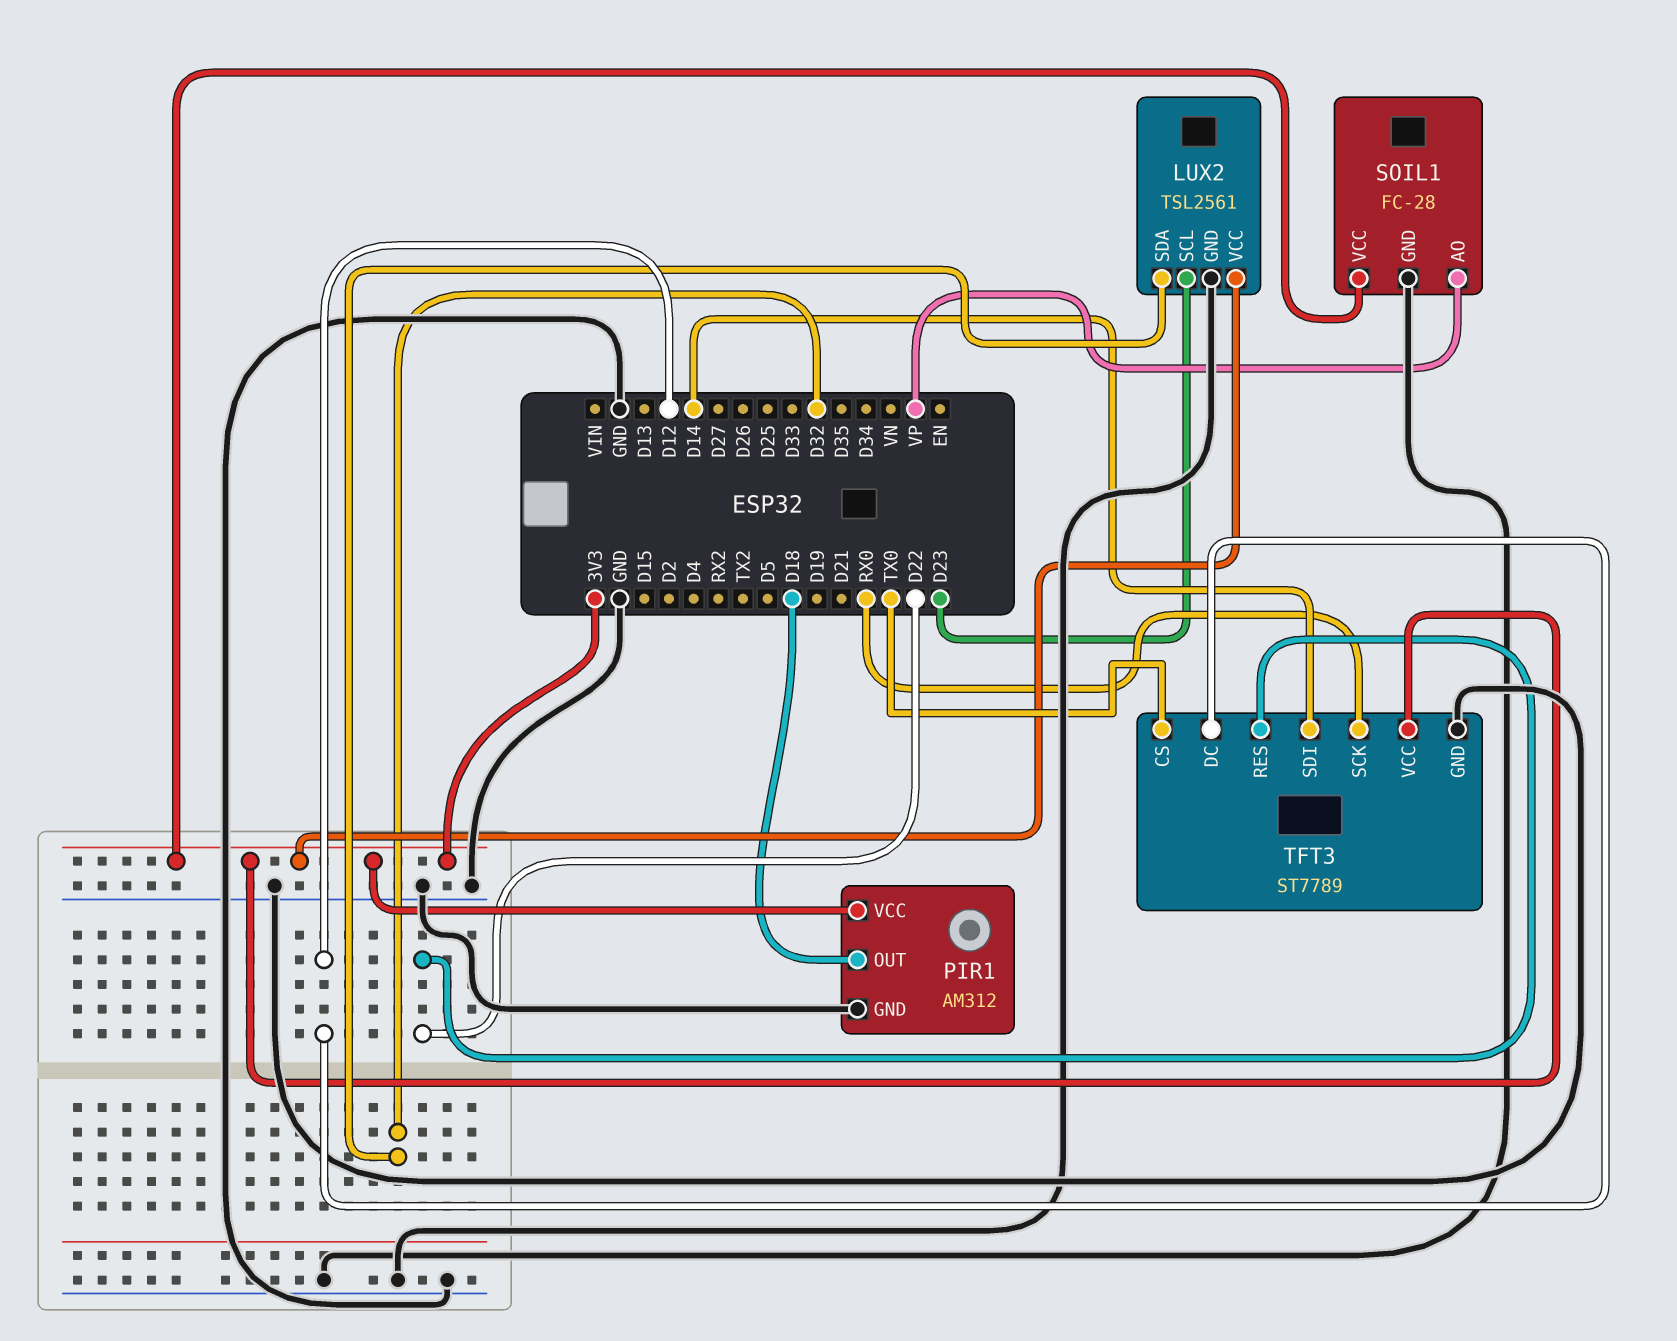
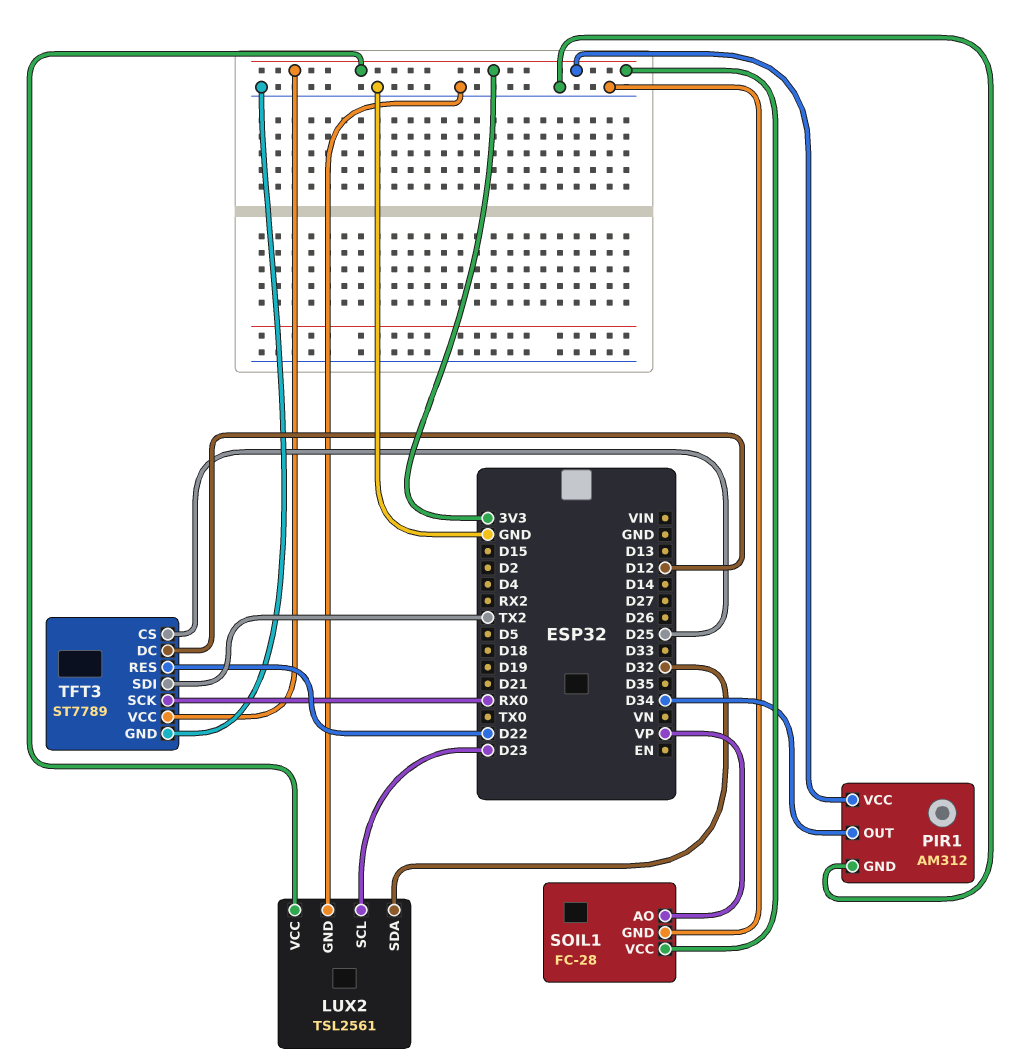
PIR1 pin OUT: D18 -> D34
TFT3 pin CS: TX0 -> D25
TFT3 pin SDI: D14 -> TX2

